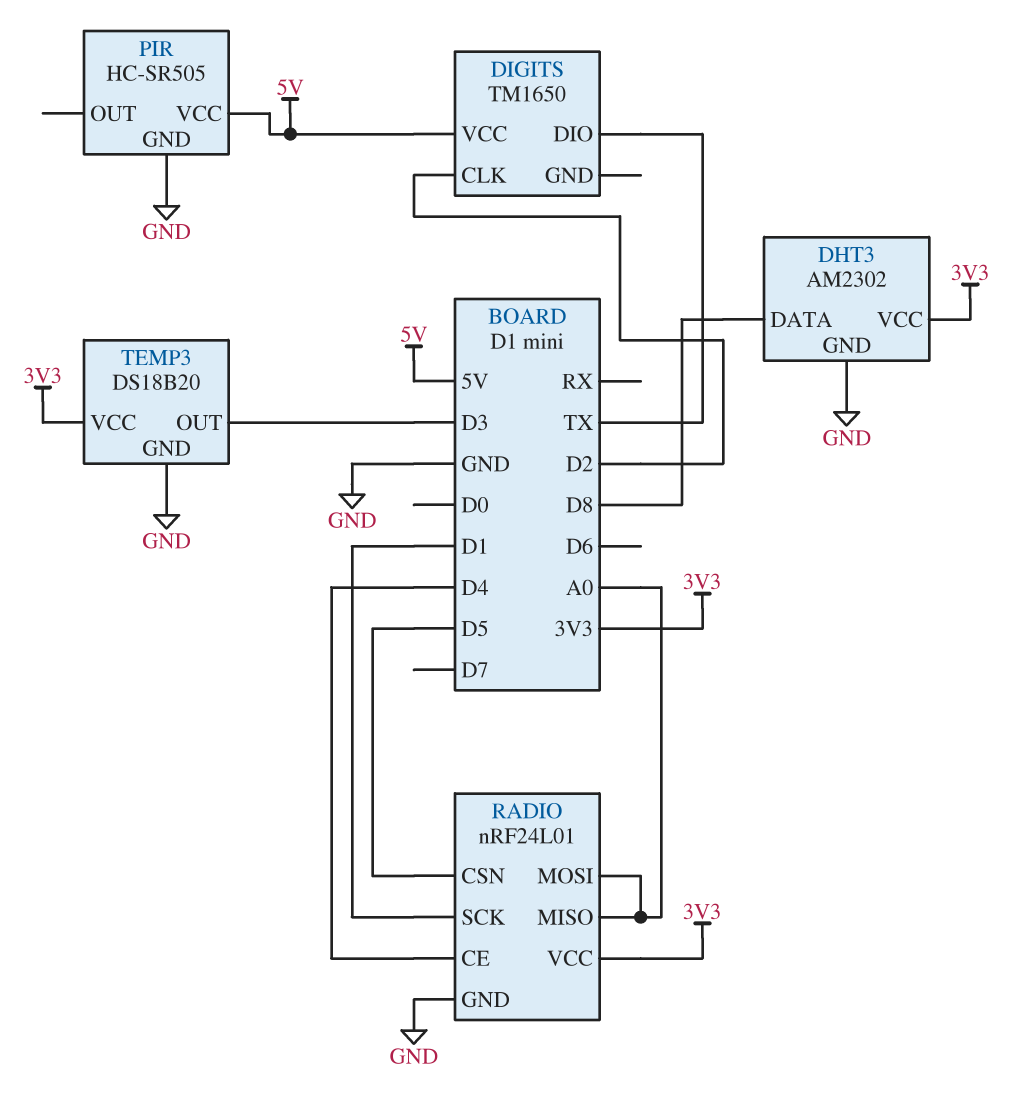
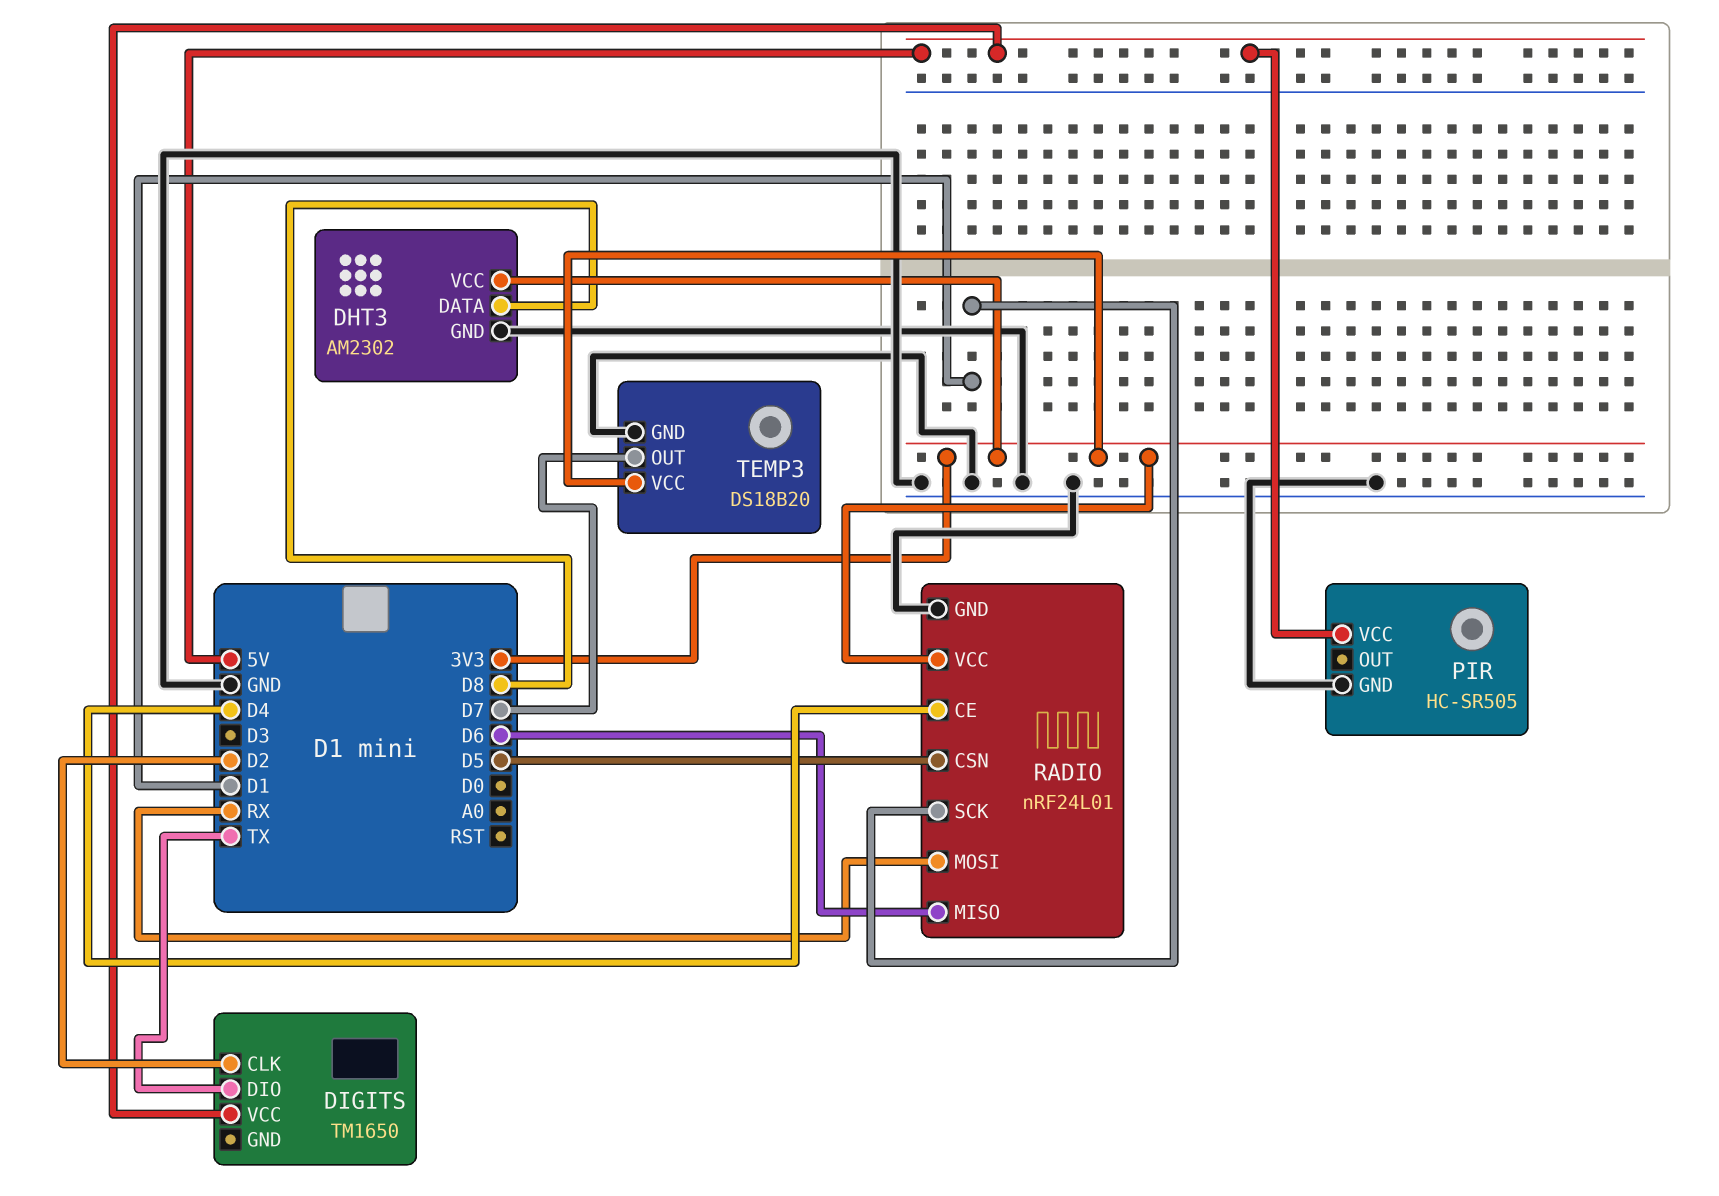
RADIO pin MISO: A0 -> D6
RADIO pin MOSI: A0 -> RX
TEMP3 pin OUT: D3 -> D7

